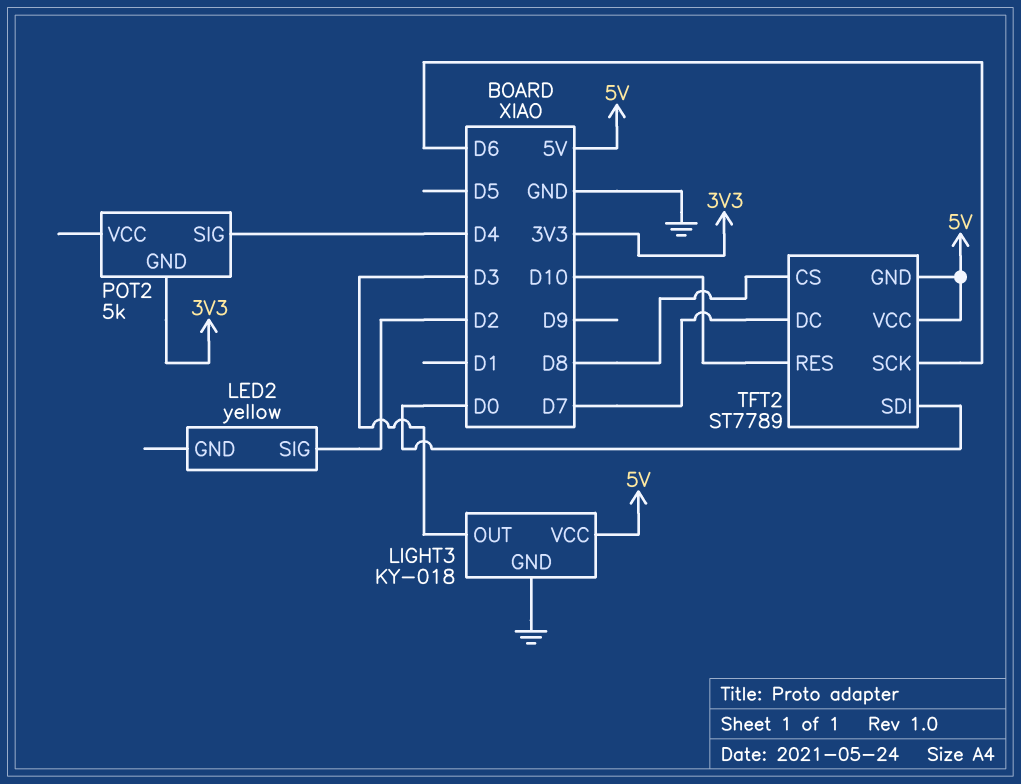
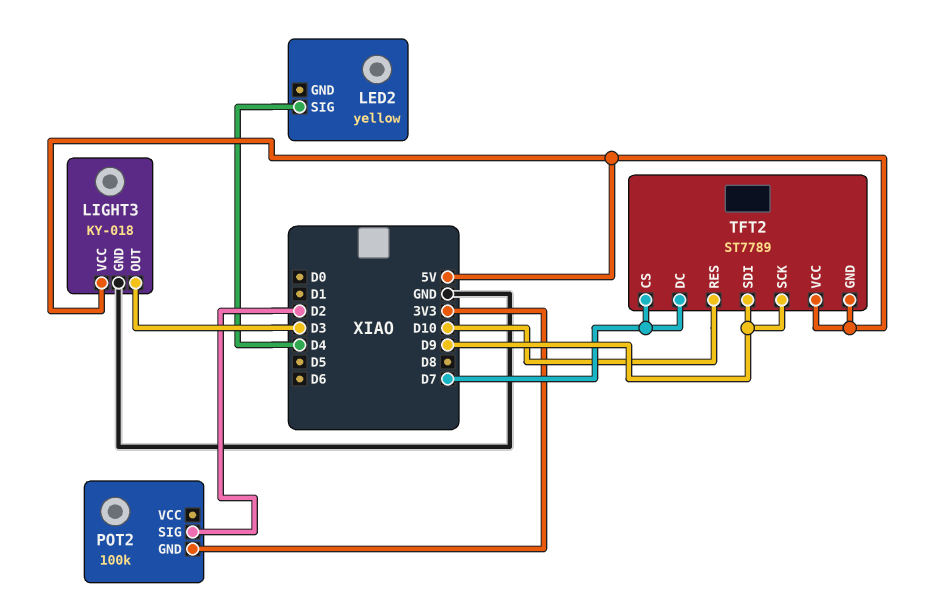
LED2 pin SIG: D2 -> D4
POT2: 5k -> 100k
POT2 pin SIG: D4 -> D2
TFT2 pin CS: D8 -> D7
TFT2 pin SCK: D6 -> D9
TFT2 pin SDI: D0 -> D9

